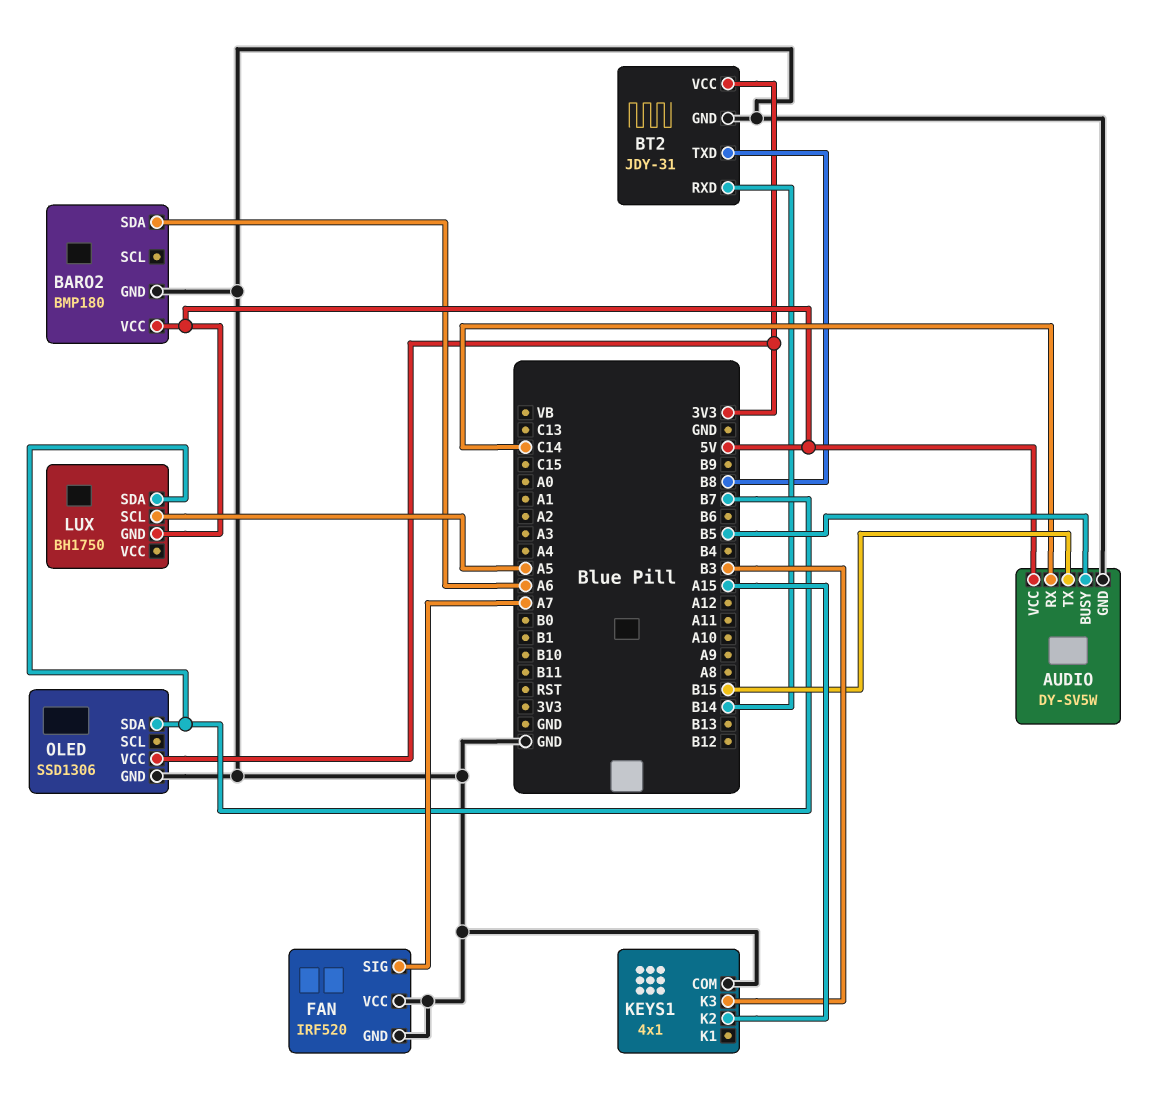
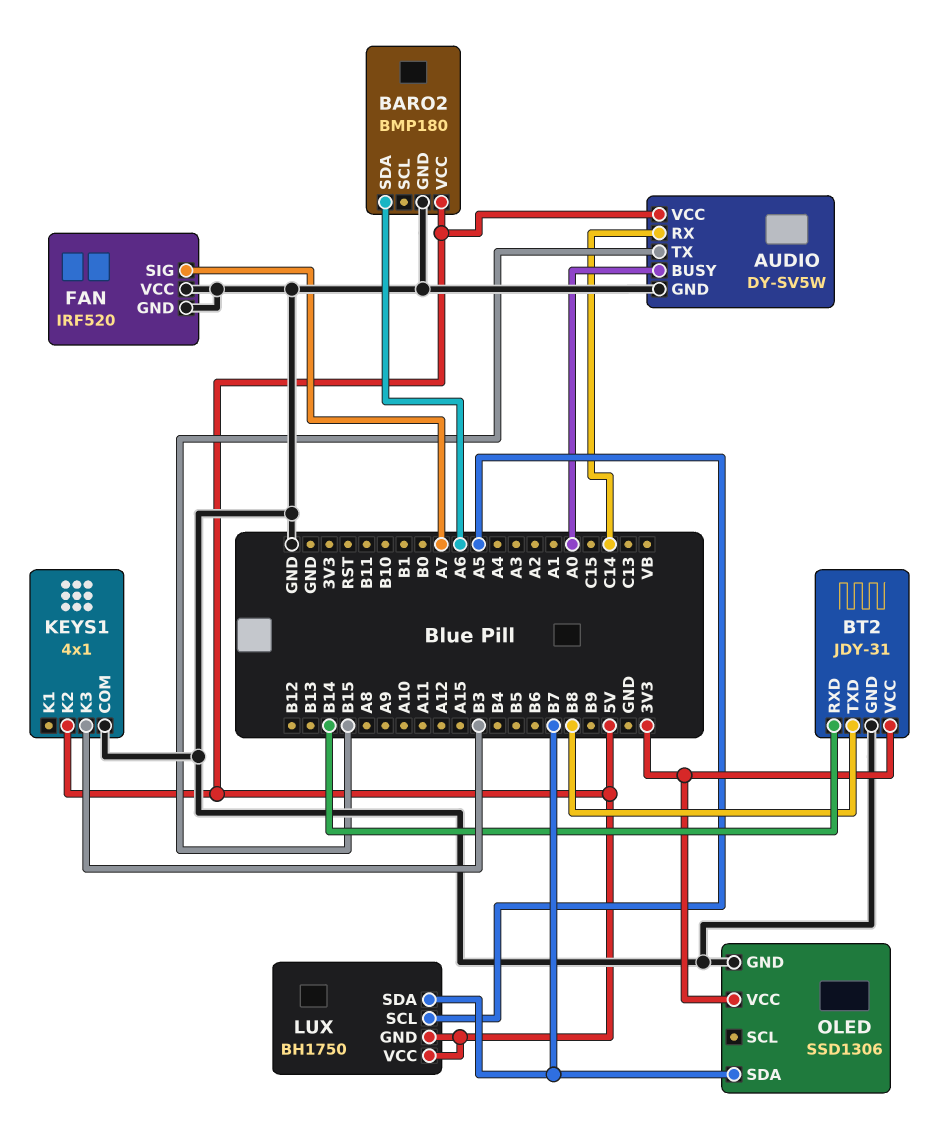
AUDIO pin BUSY: B5 -> A0
KEYS1 pin K2: A15 -> 5V
LUX pin VCC: none -> 5V

